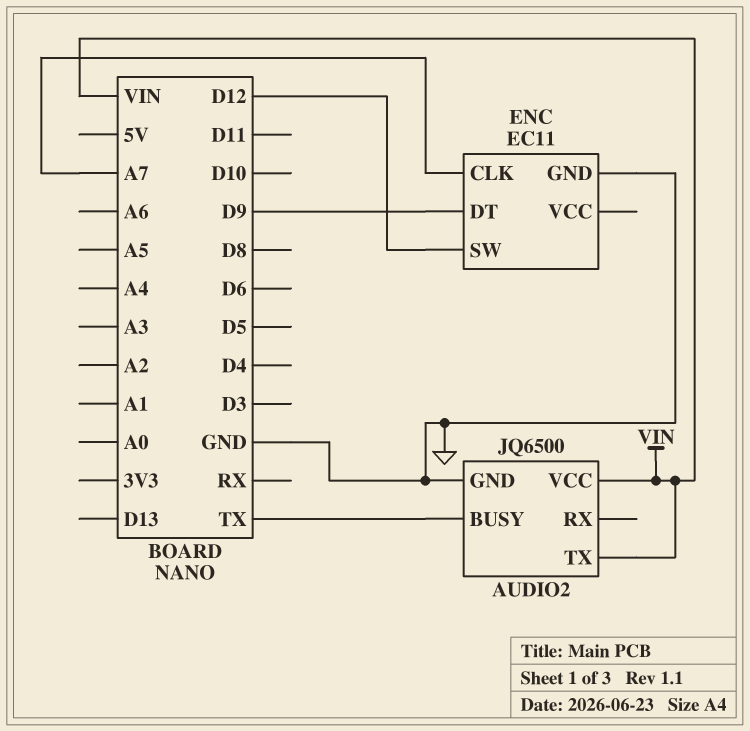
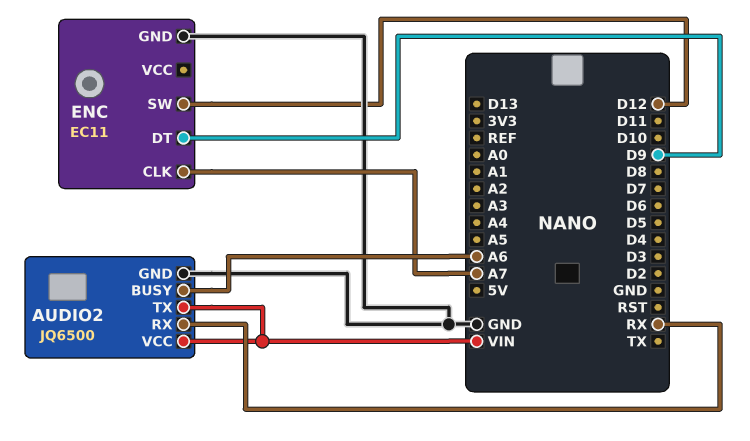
AUDIO2 pin BUSY: TX -> A6
AUDIO2 pin RX: none -> RX

